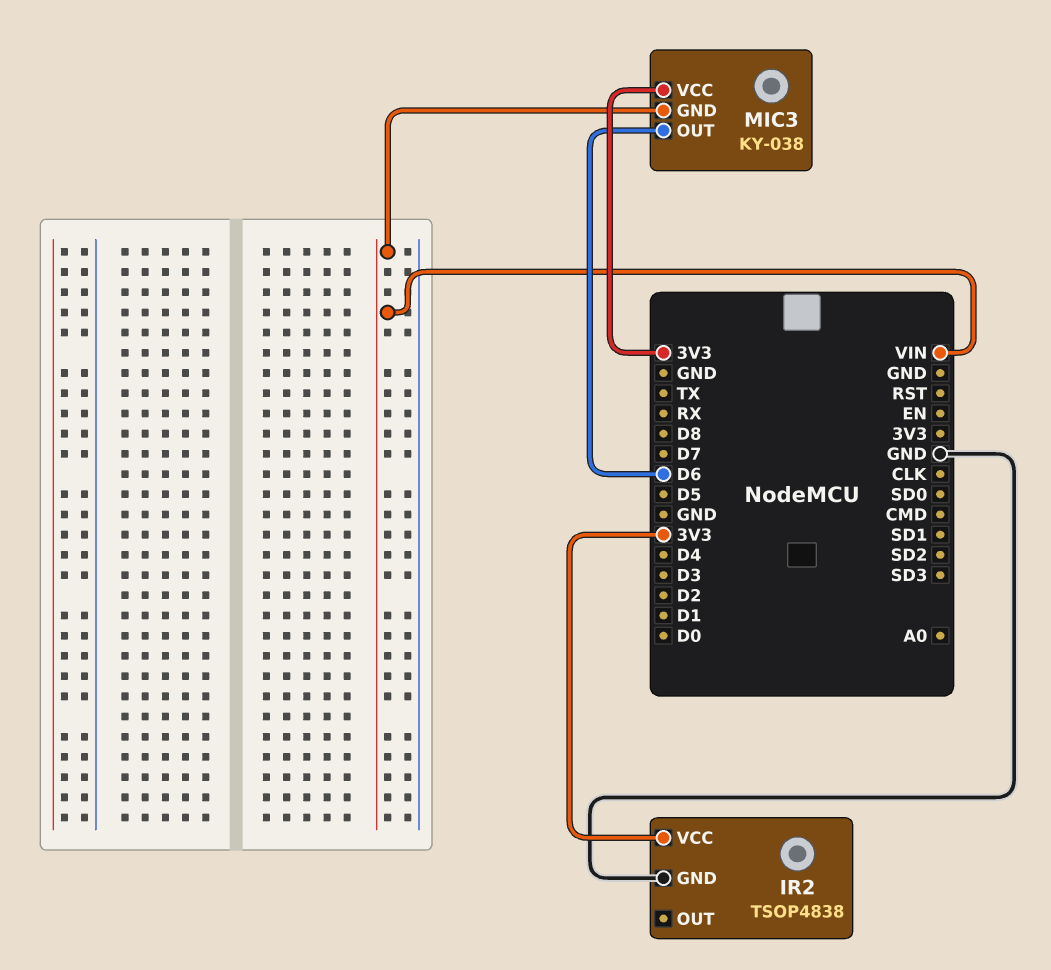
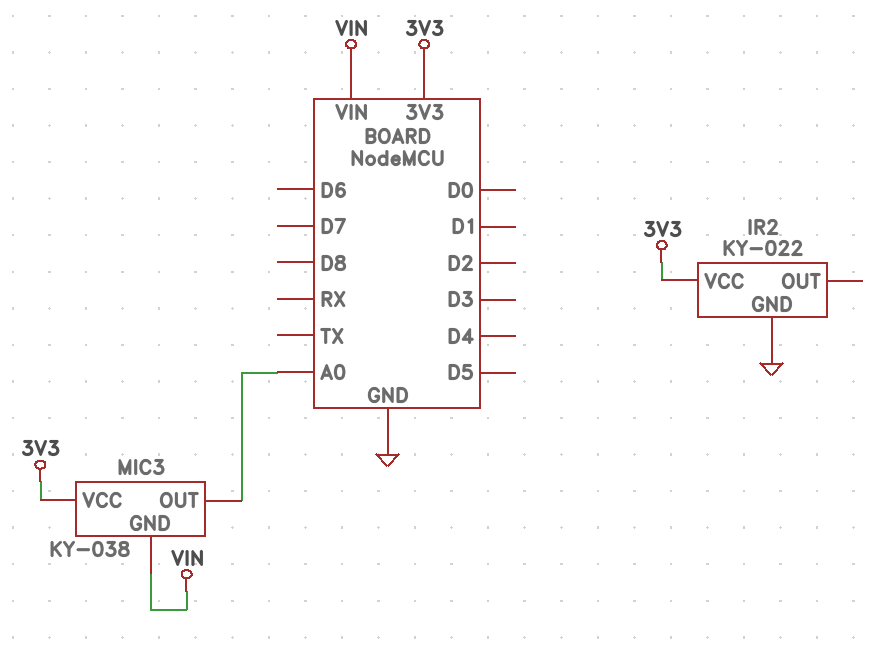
IR2: TSOP4838 -> KY-022
MIC3 pin OUT: D6 -> A0

